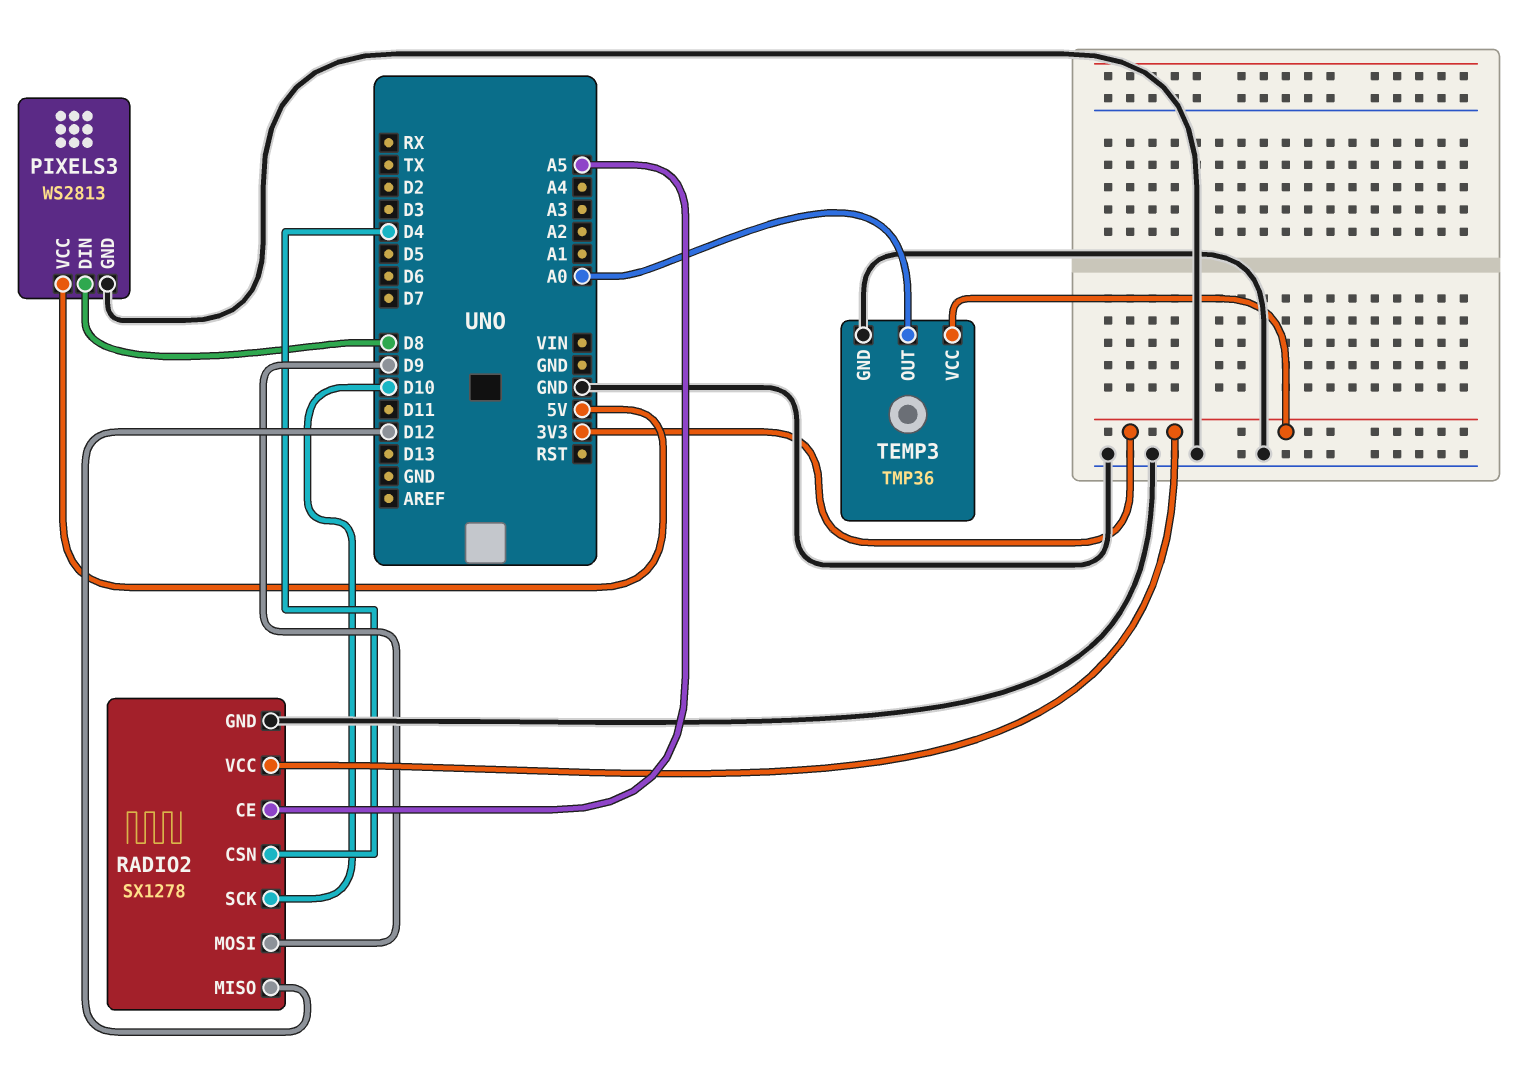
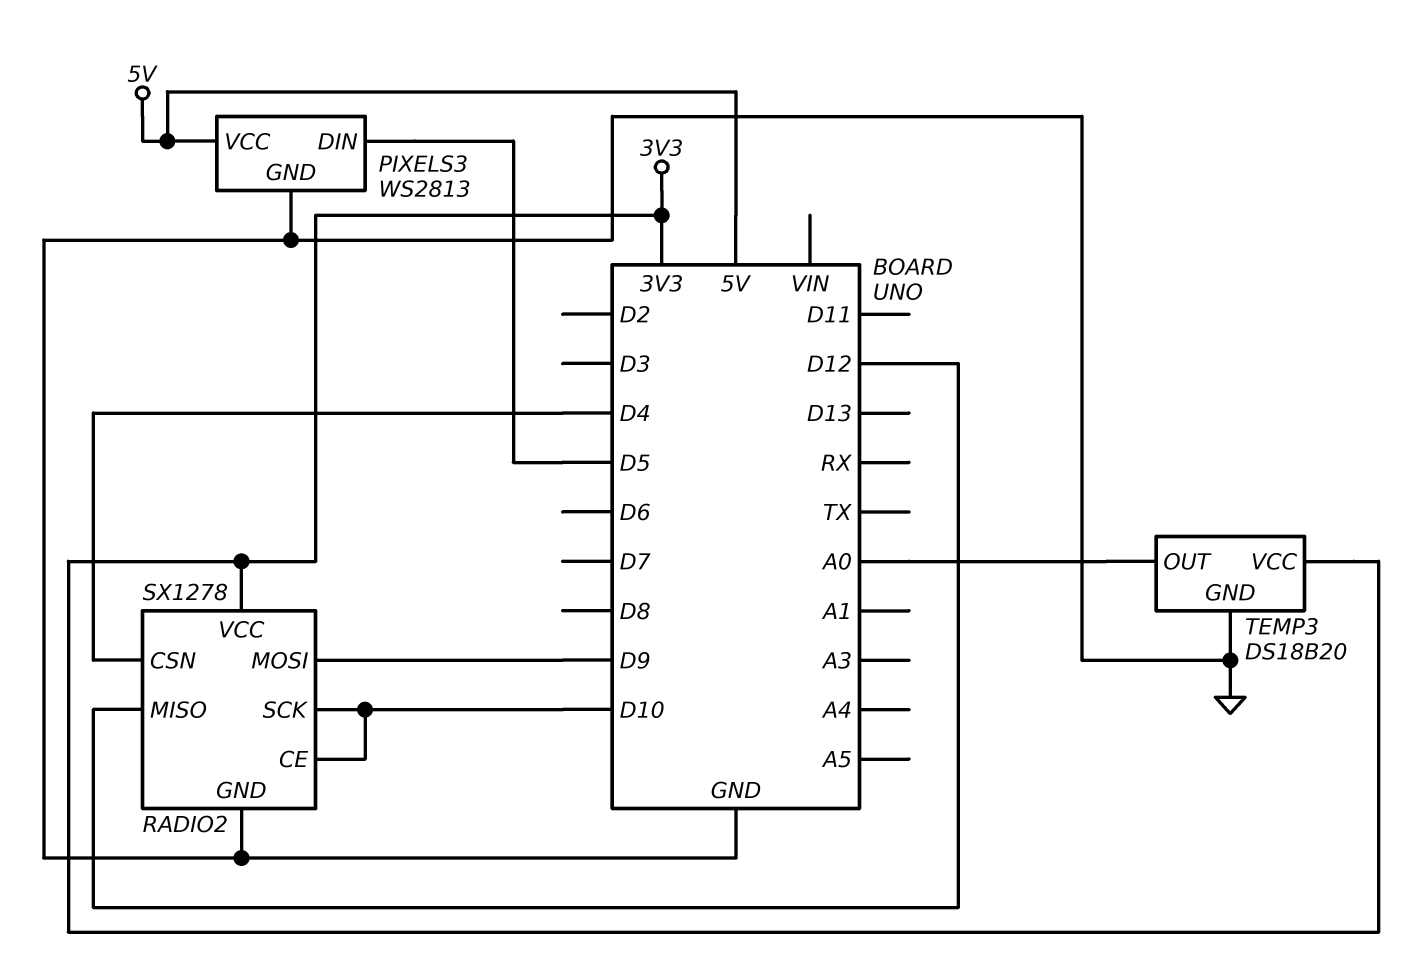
PIXELS3 pin DIN: D8 -> D5
RADIO2 pin CE: A5 -> D10
TEMP3: TMP36 -> DS18B20

